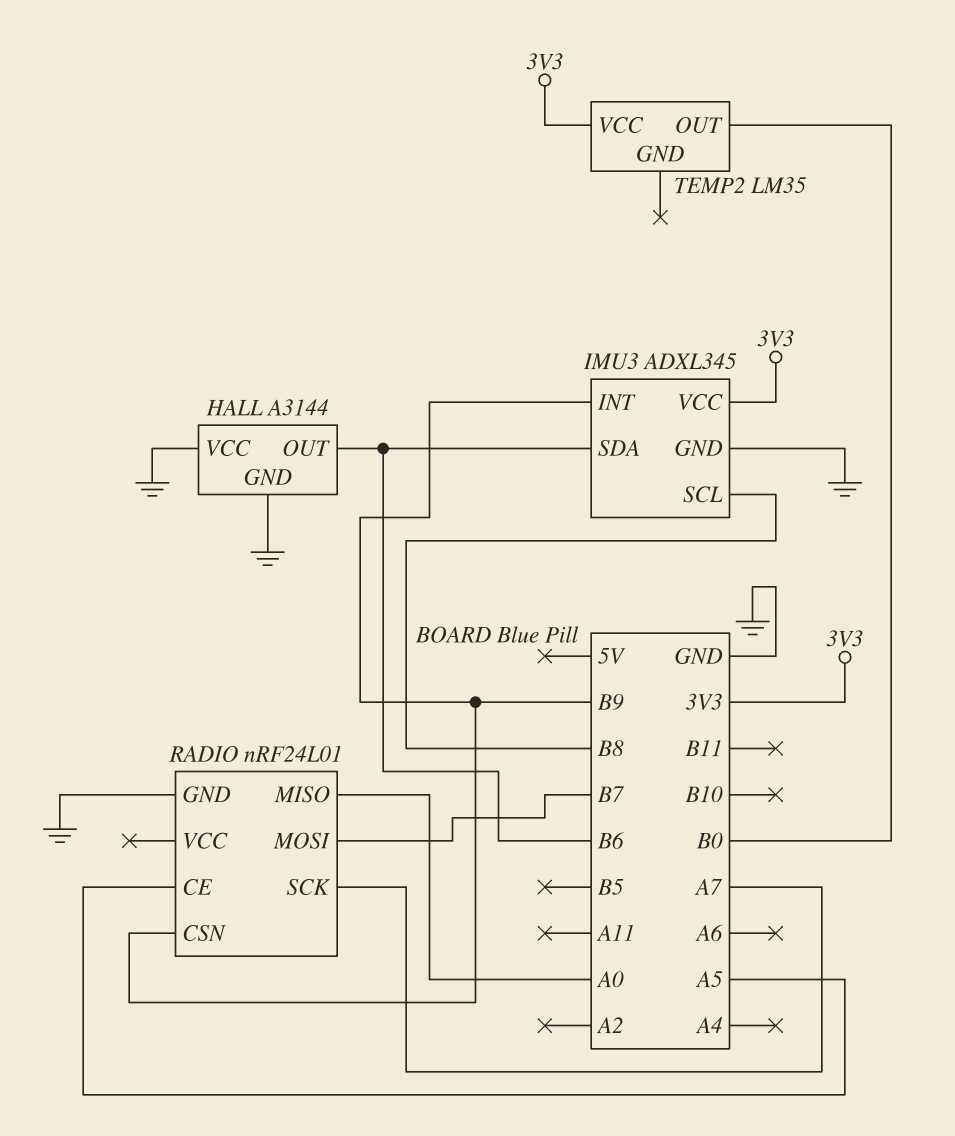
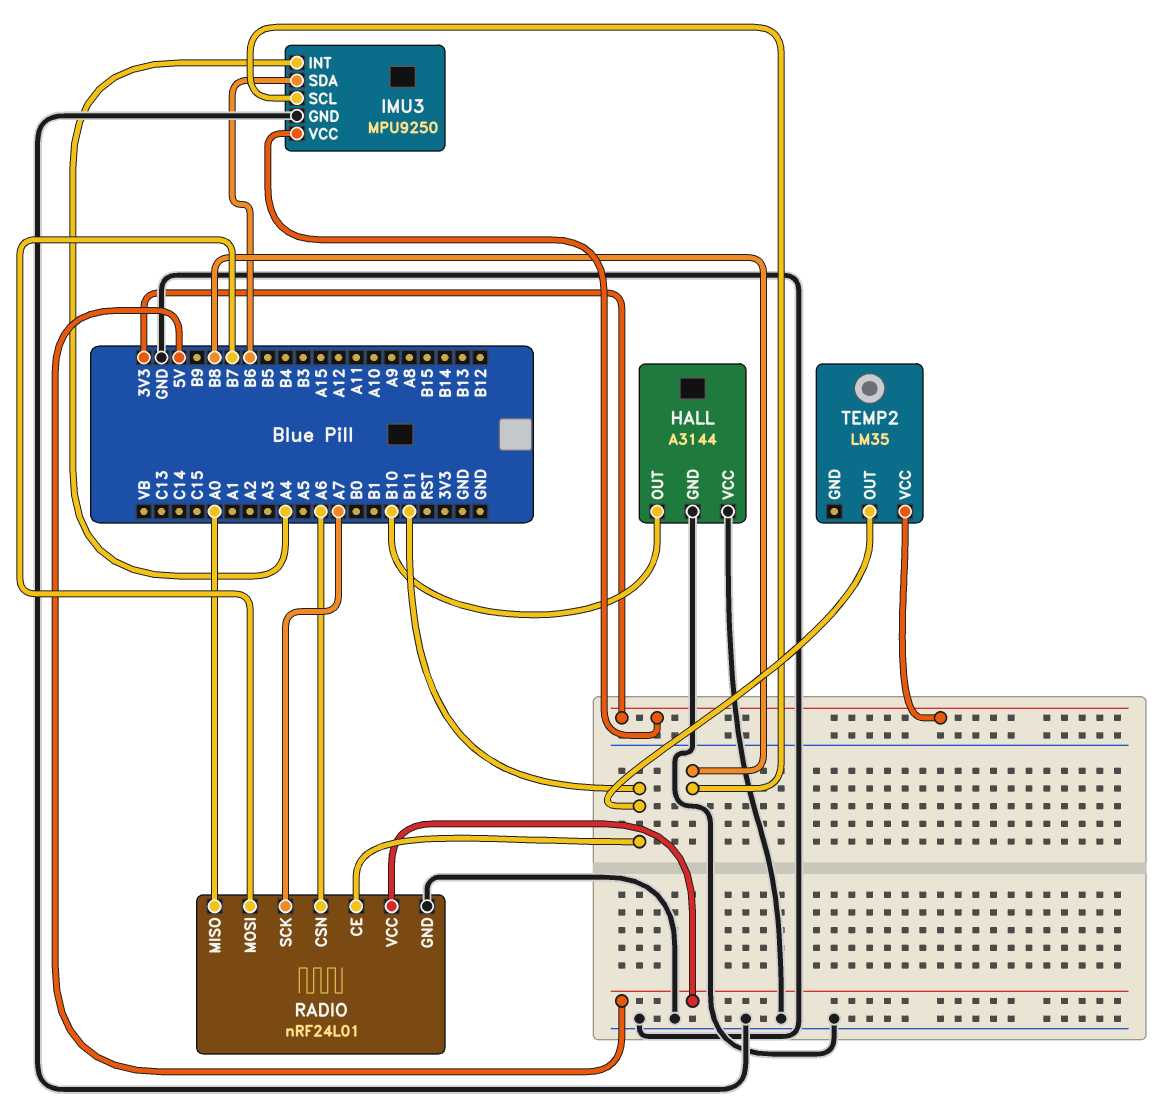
HALL pin OUT: B6 -> B10
IMU3: ADXL345 -> MPU9250
IMU3 pin INT: B9 -> A4
RADIO pin CE: A5 -> B11
RADIO pin CSN: B9 -> A6
RADIO pin VCC: none -> 5V
TEMP2 pin OUT: B0 -> B11

